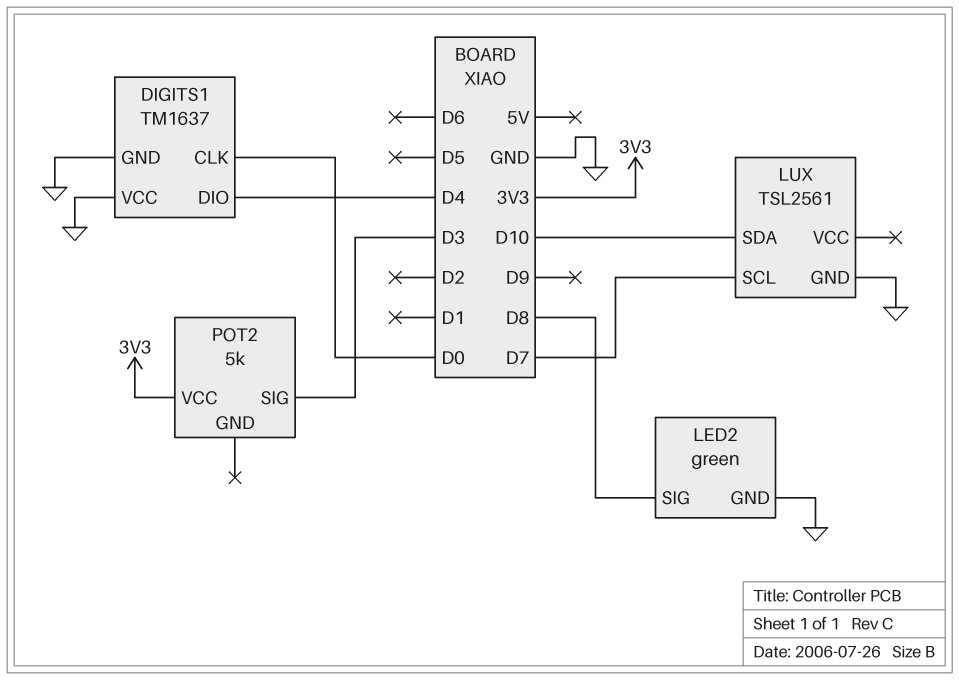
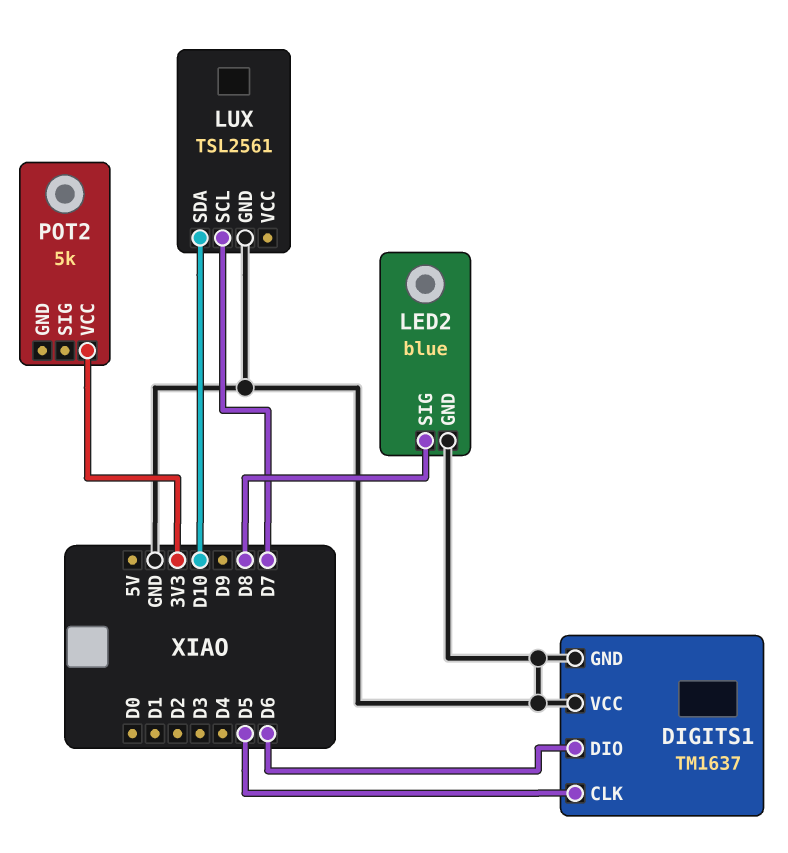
DIGITS1 pin CLK: D0 -> D5
DIGITS1 pin DIO: D4 -> D6
LED2: green -> blue
POT2 pin SIG: D3 -> none

